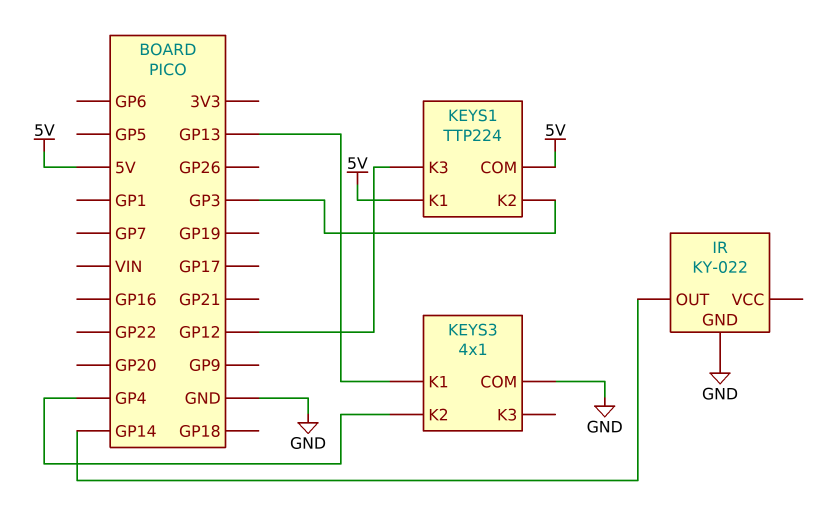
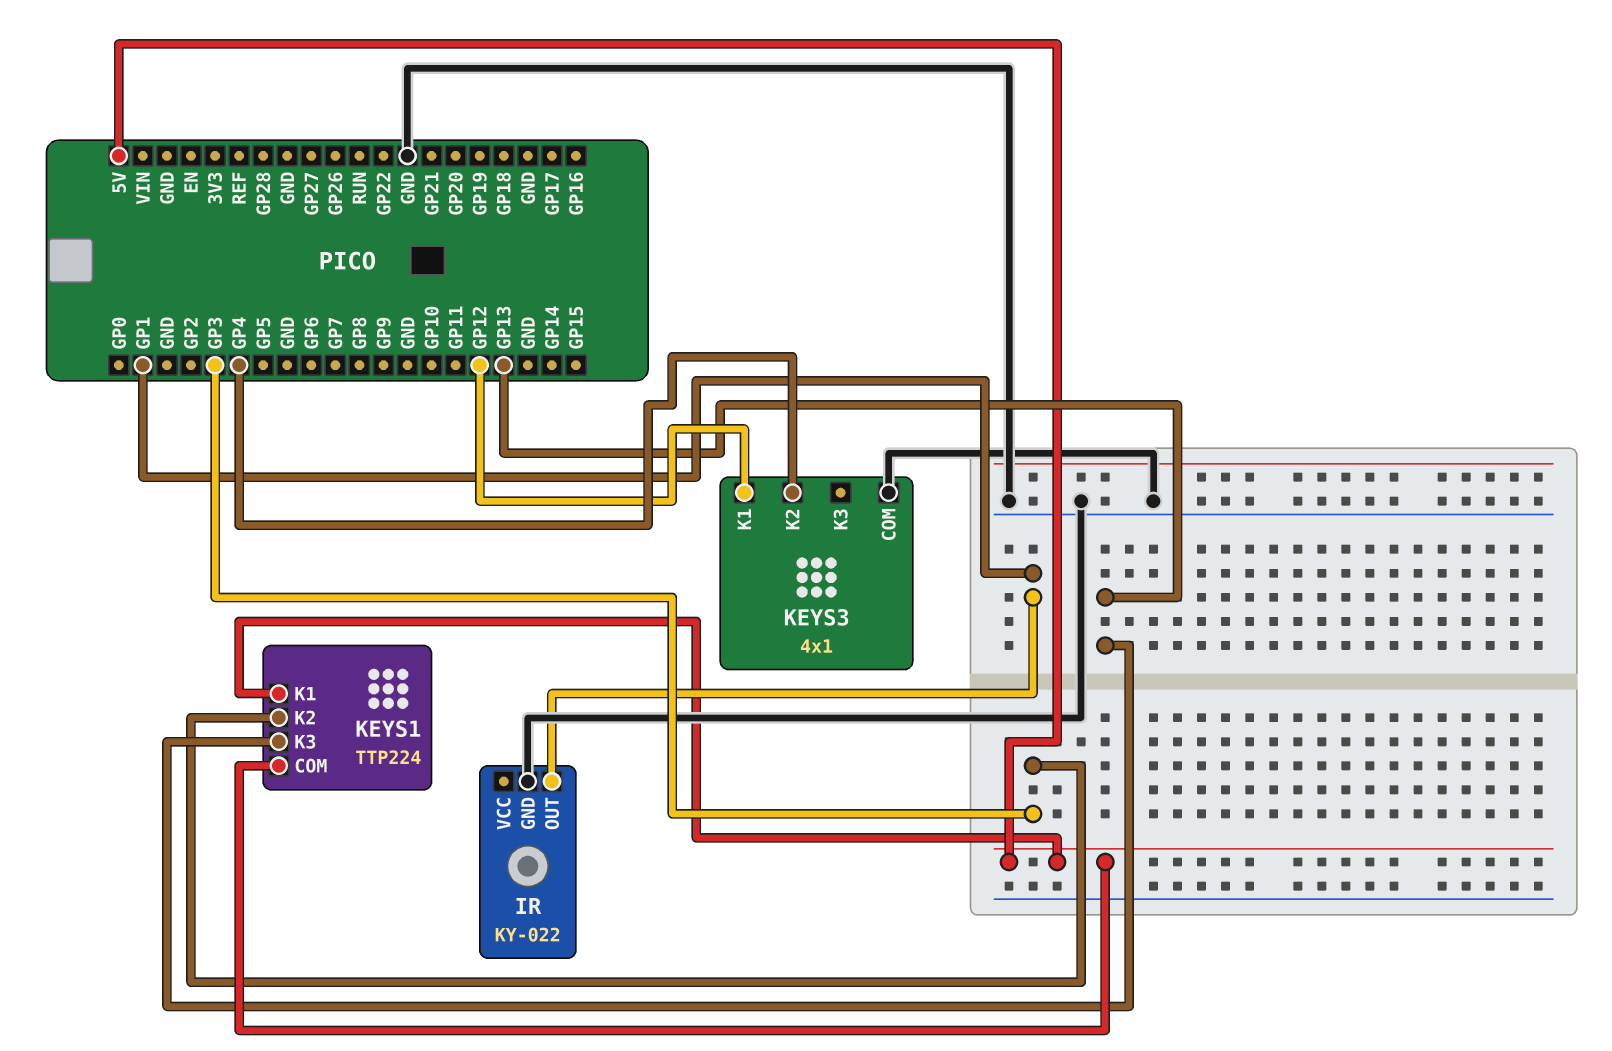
IR pin OUT: GP14 -> GP1
KEYS1 pin K3: GP12 -> GP13
KEYS3 pin K1: GP13 -> GP12

